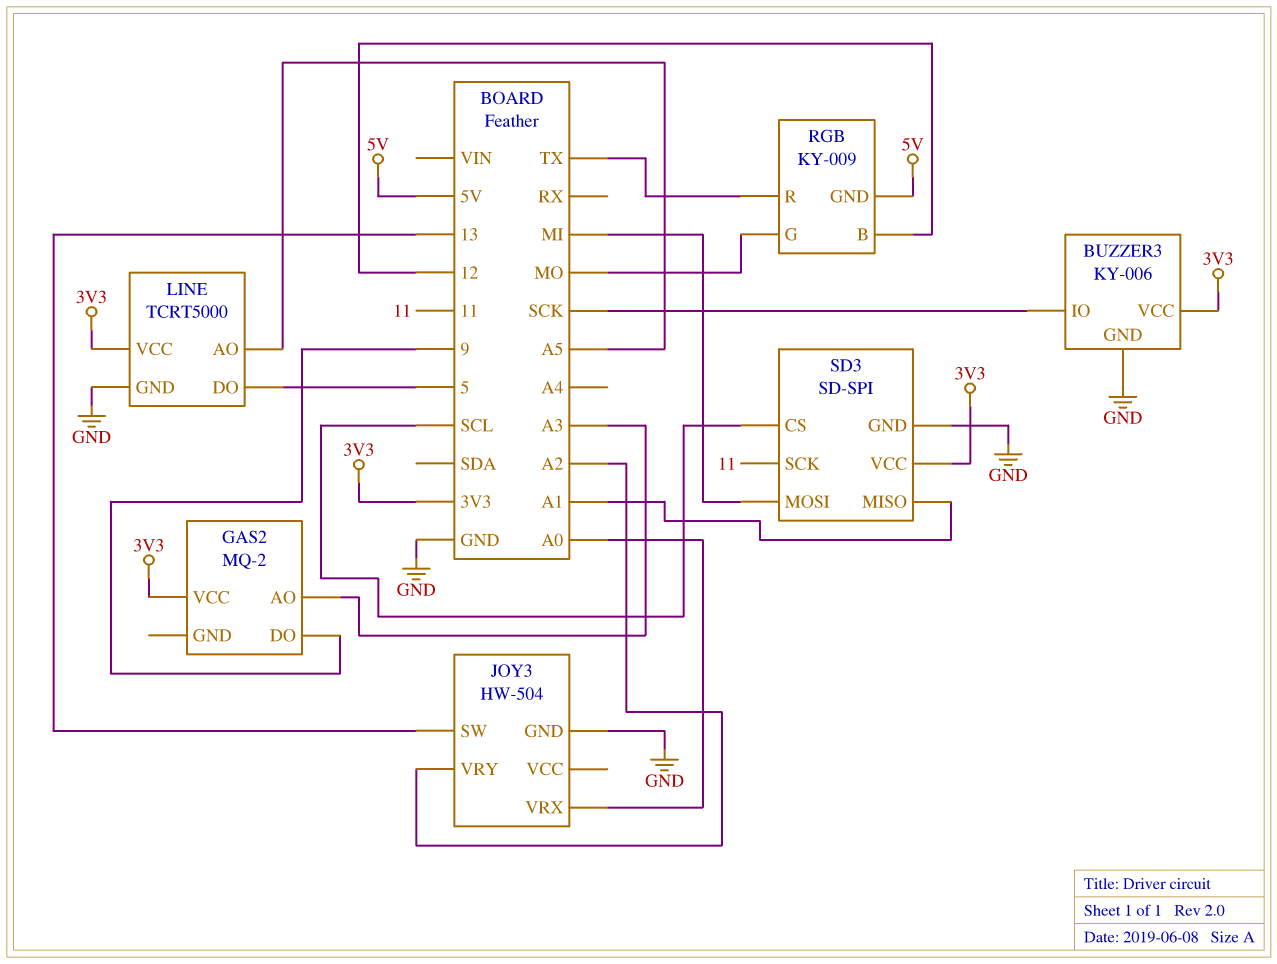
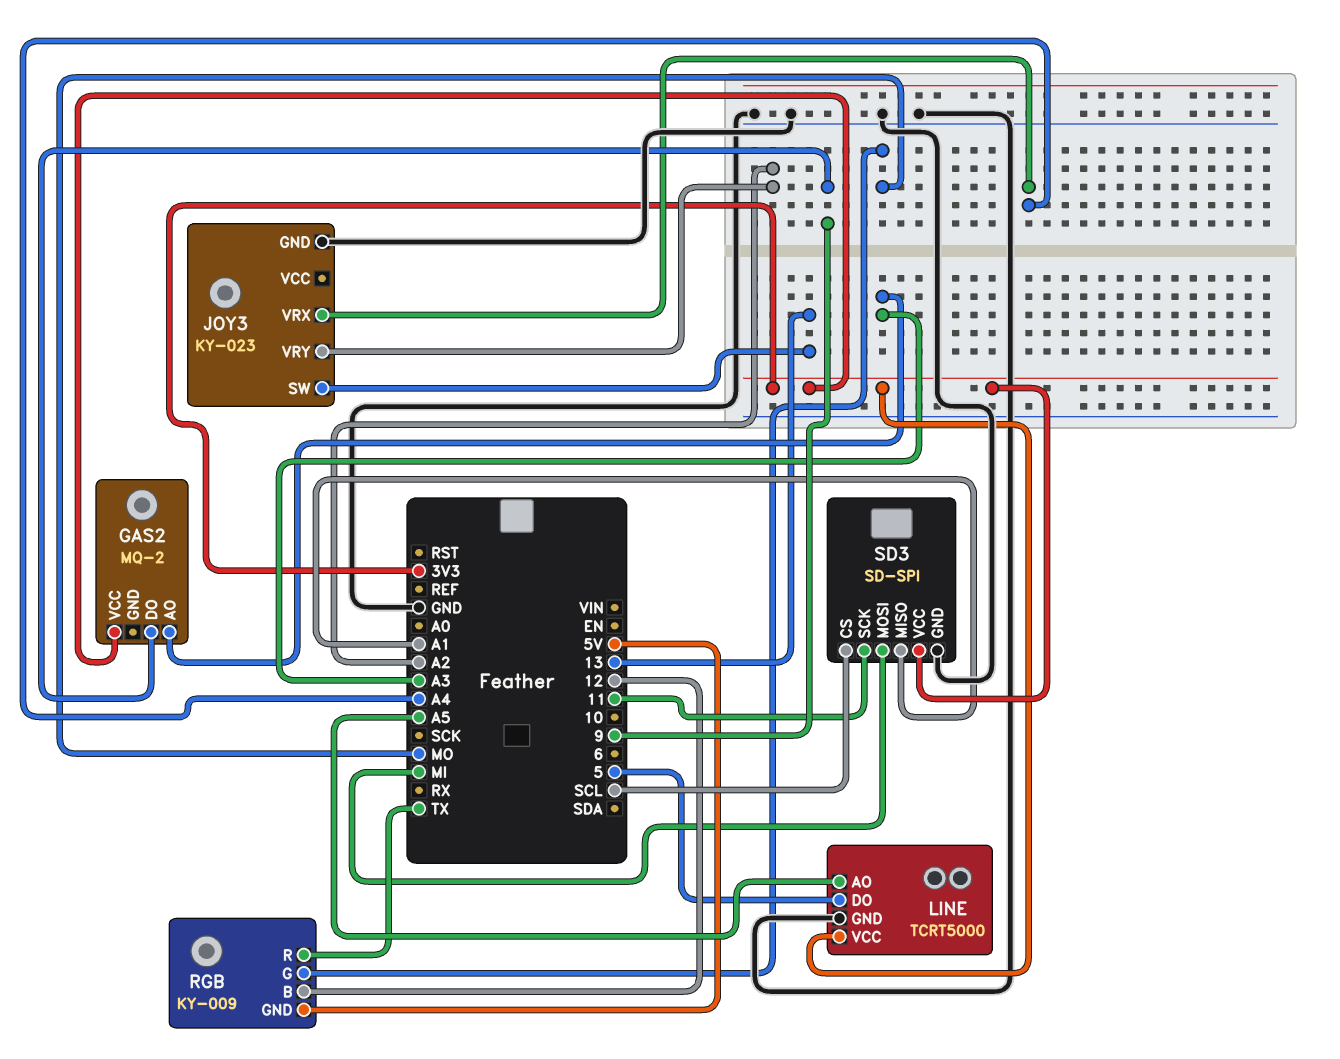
BUZZER3: KY-006 -> none
BUZZER3 pin GND: GND -> none
BUZZER3 pin IO: SCK -> none
BUZZER3 pin VCC: 3V3 -> none
JOY3: HW-504 -> KY-023
JOY3 pin VRX: A0 -> A4

